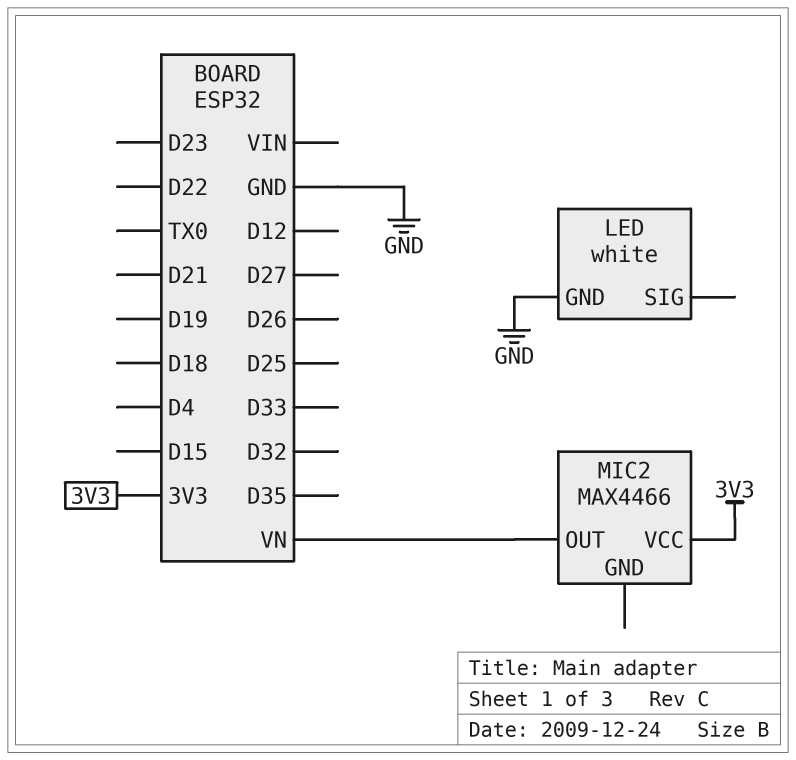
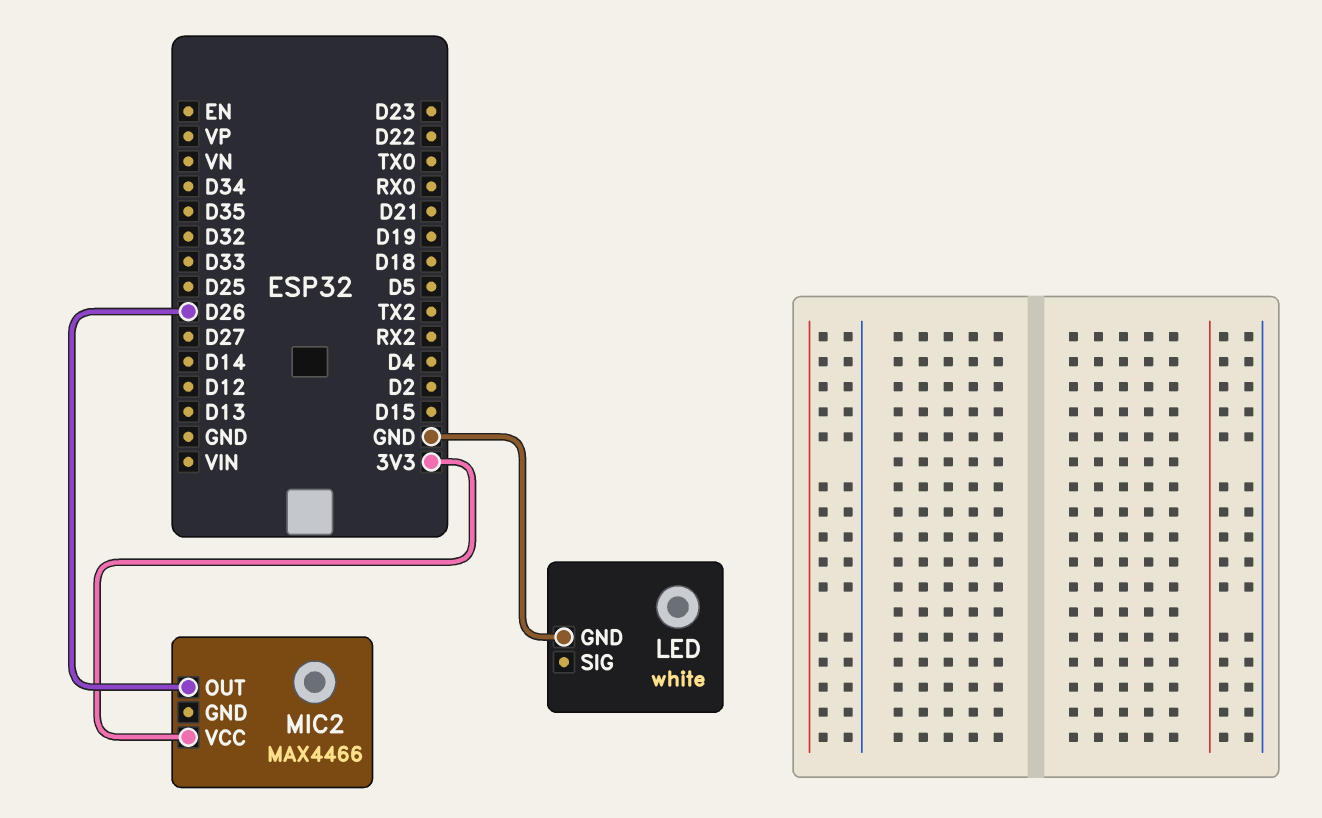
MIC2 pin OUT: VN -> D26

